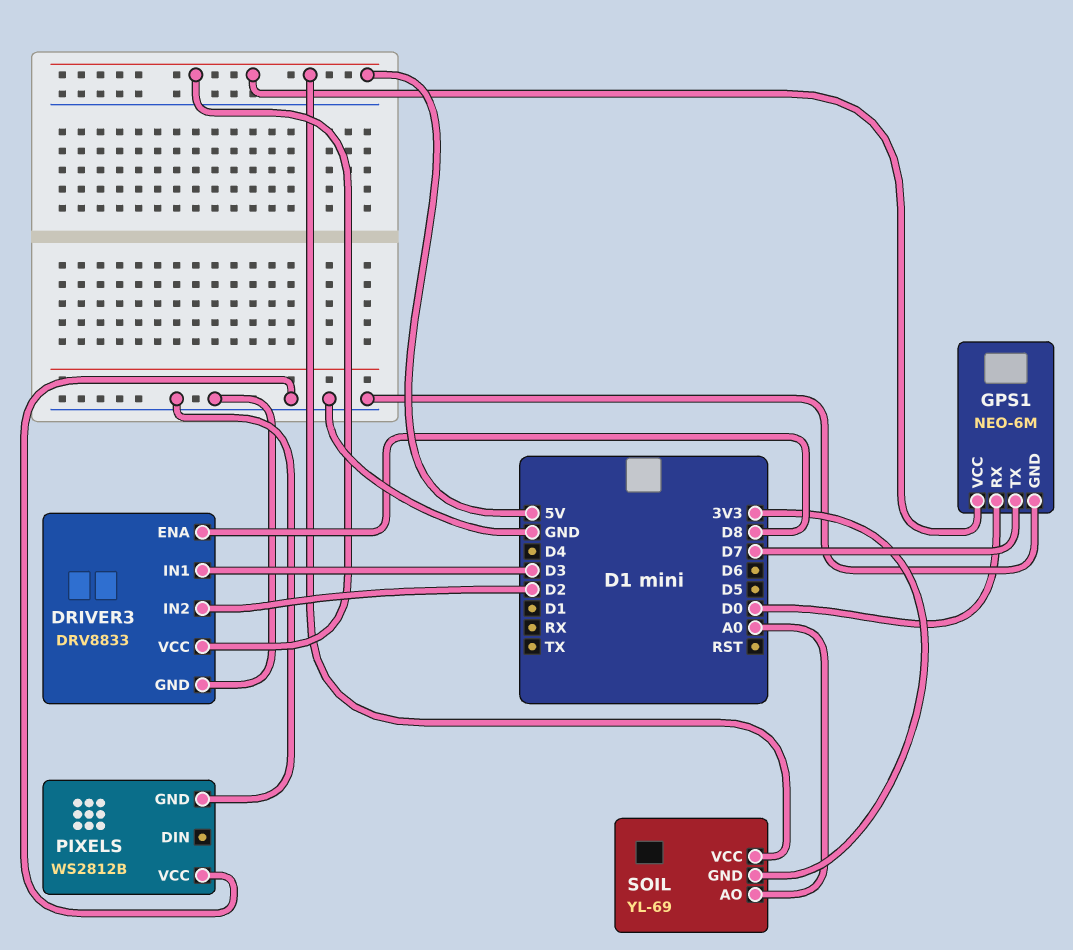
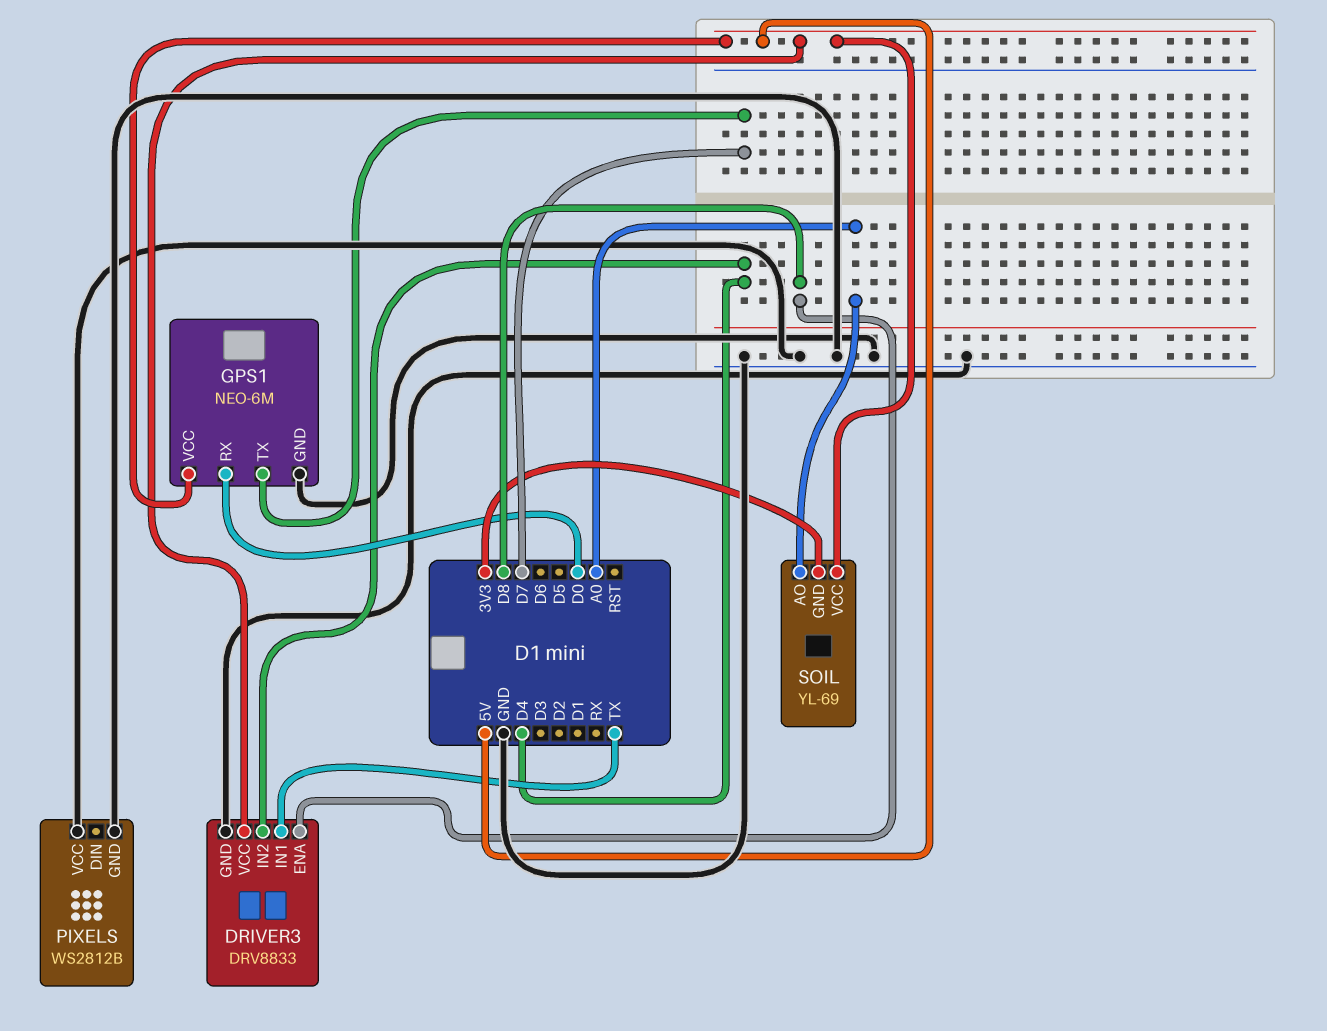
DRIVER3 pin IN1: D3 -> TX
DRIVER3 pin IN2: D2 -> D4

